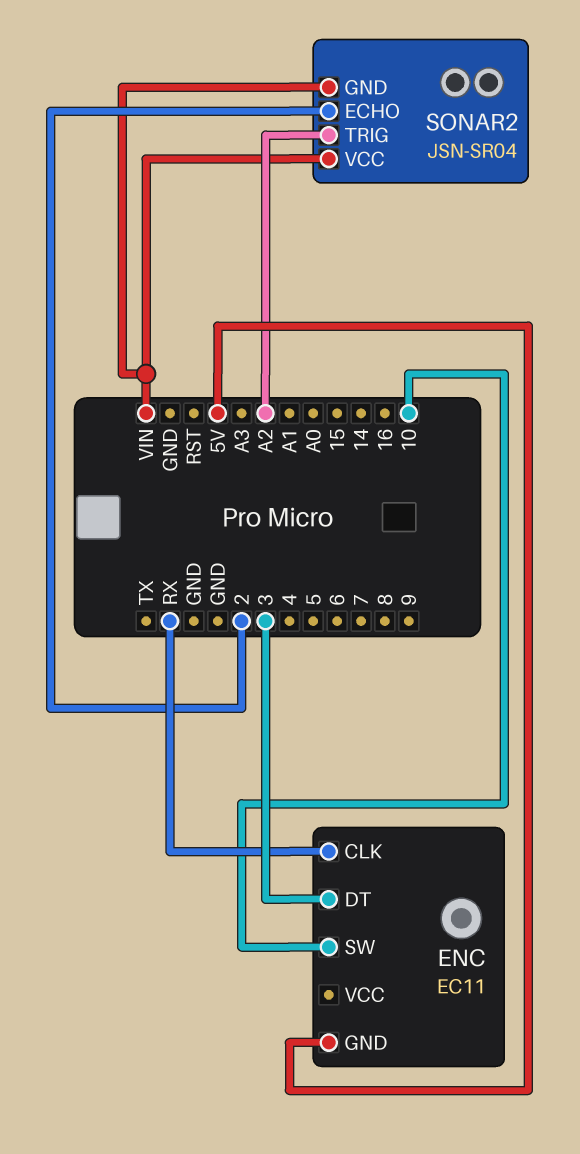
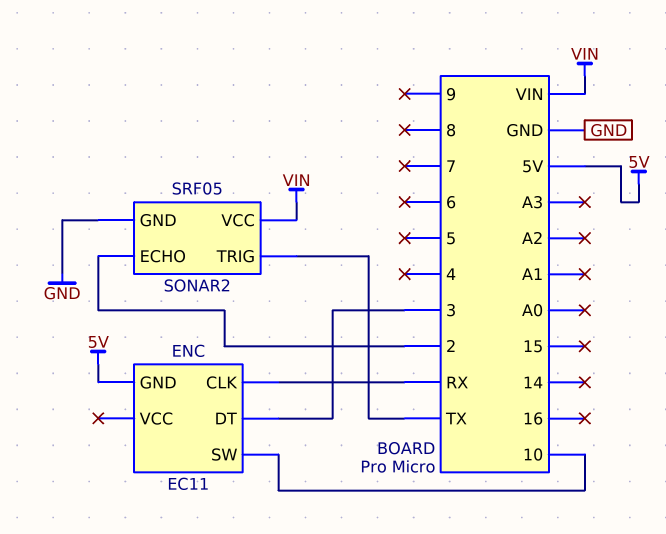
SONAR2: JSN-SR04 -> SRF05
SONAR2 pin GND: VIN -> GND
SONAR2 pin TRIG: A2 -> TX

